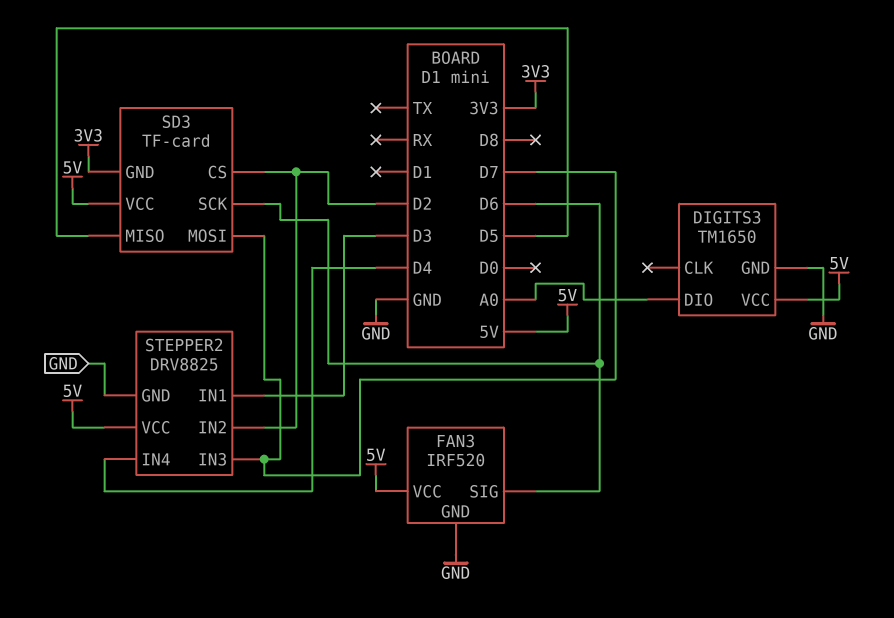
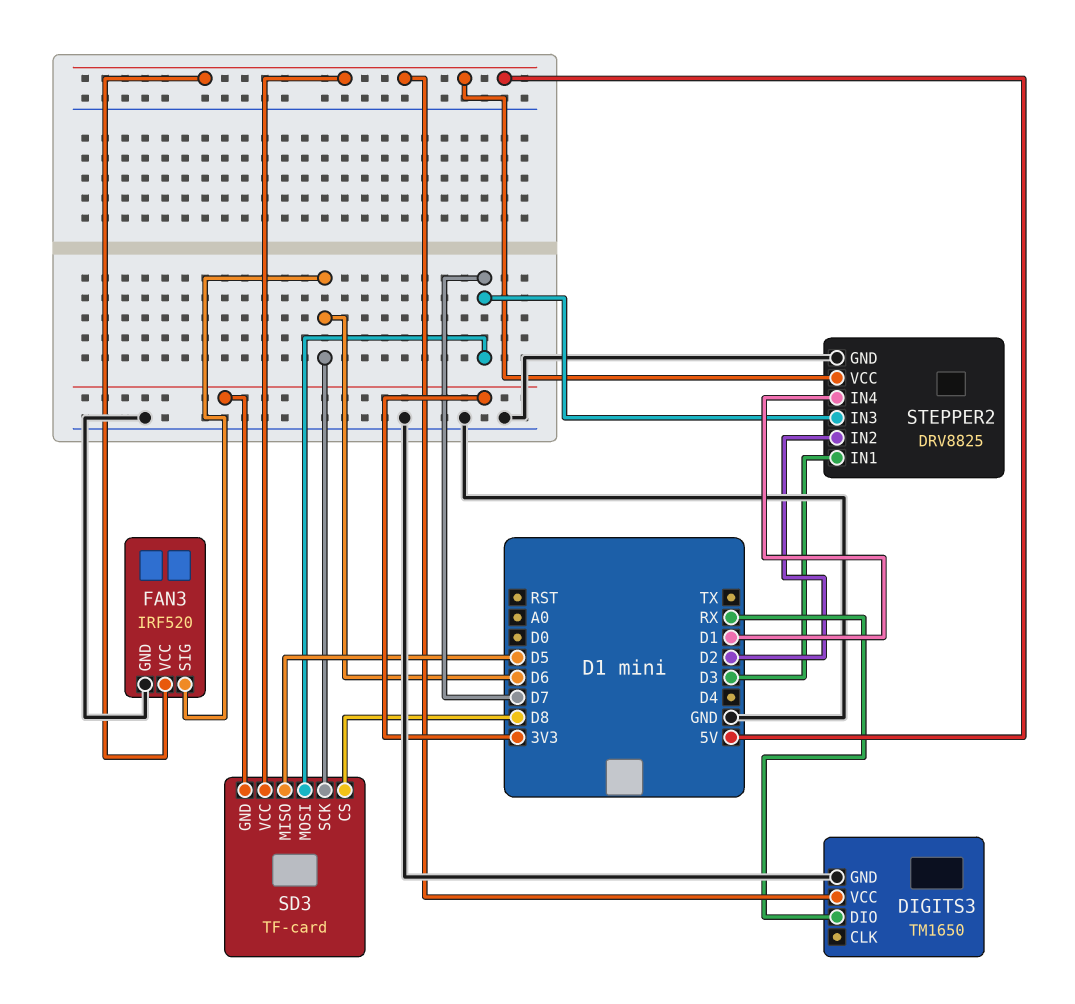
DIGITS3 pin DIO: A0 -> RX
SD3 pin CS: D2 -> D8
STEPPER2 pin IN4: D4 -> D1

